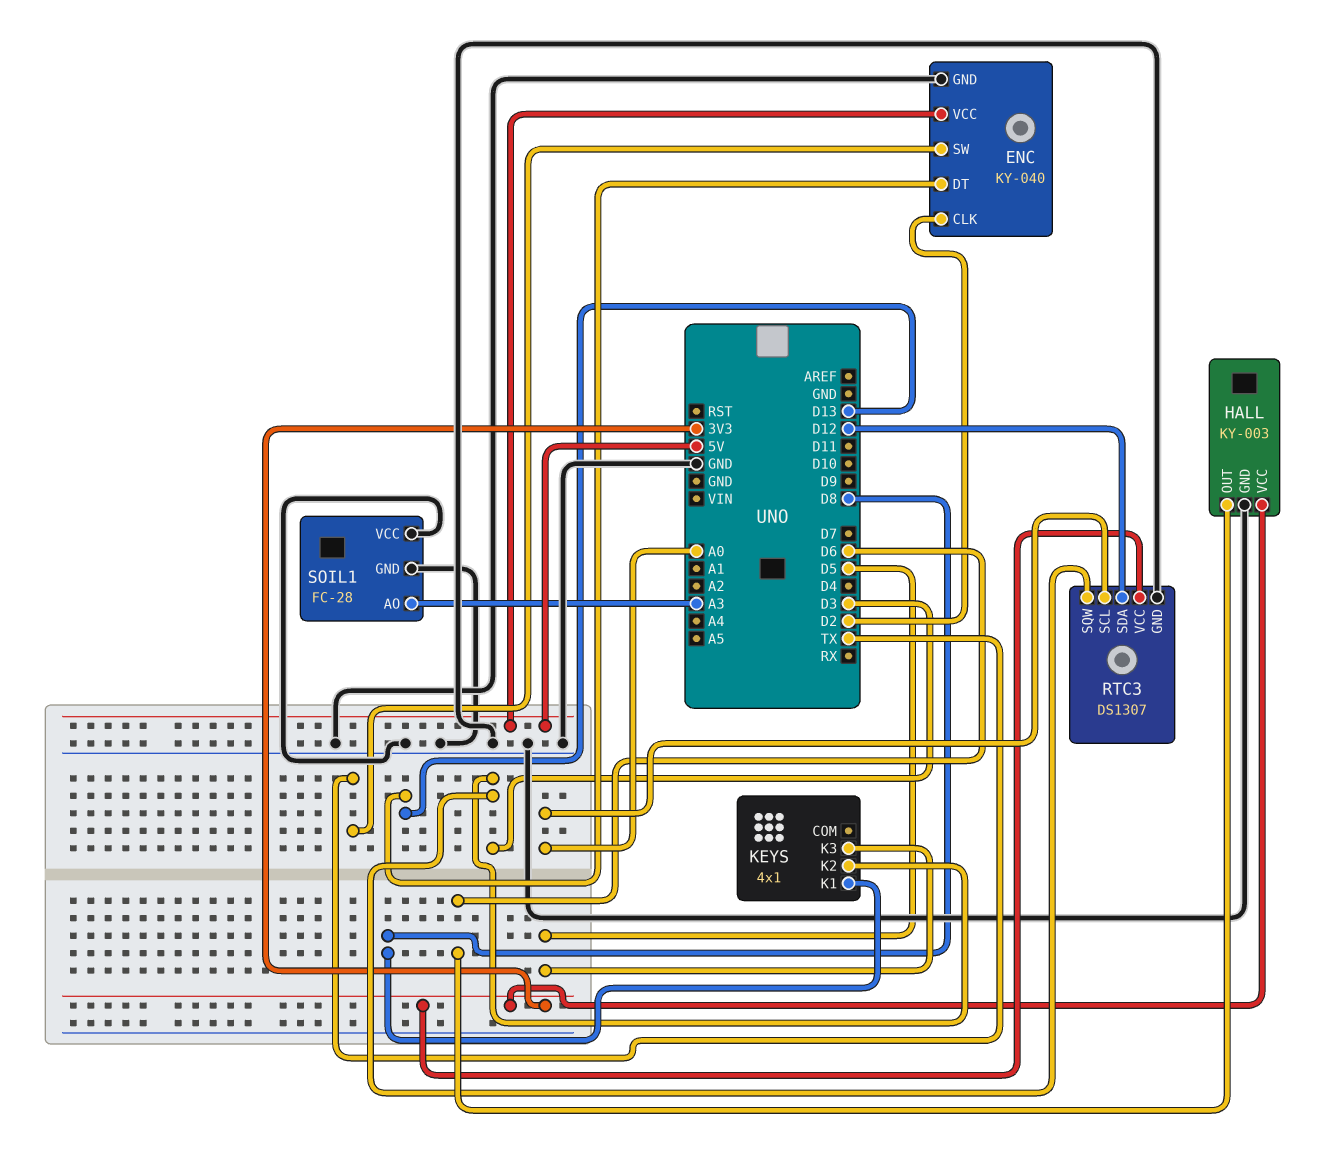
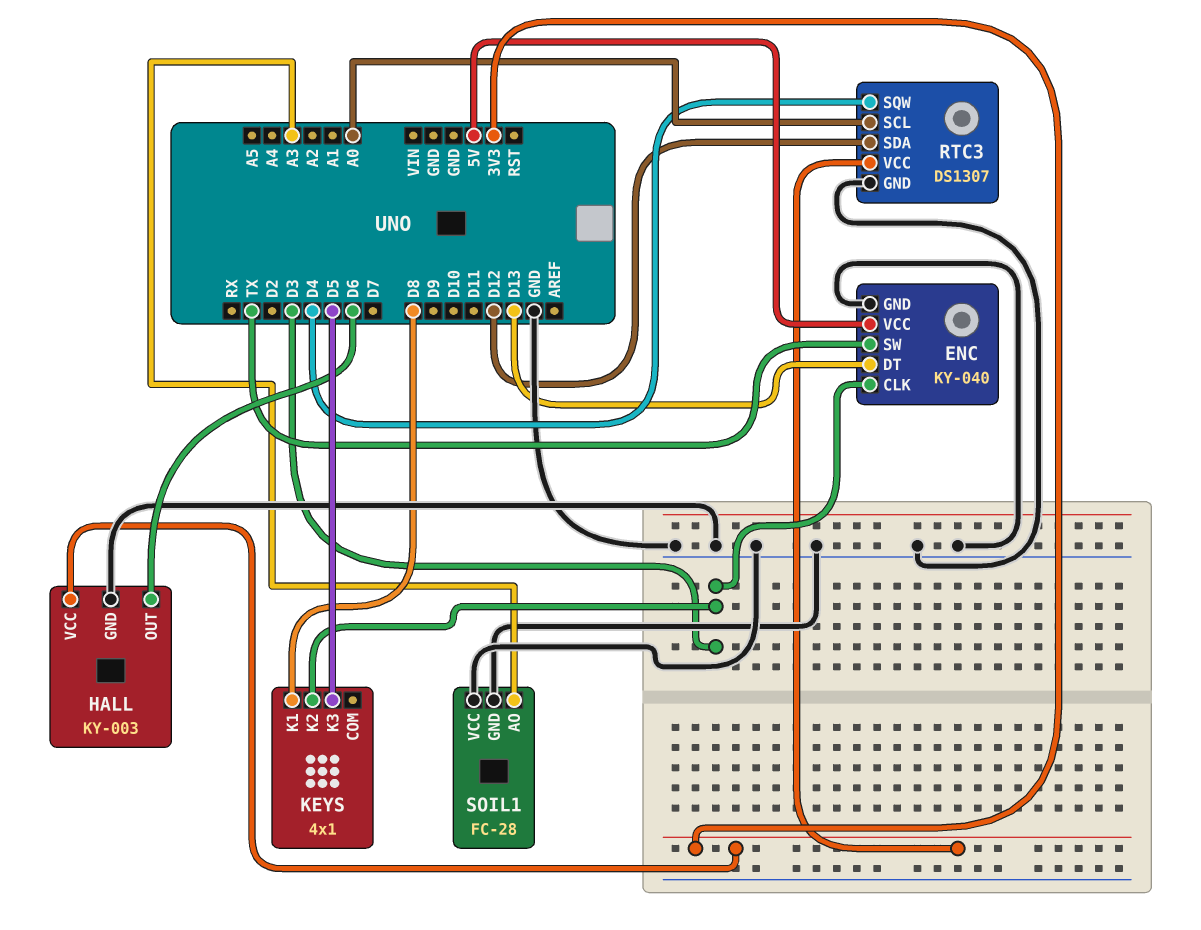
ENC pin CLK: D2 -> D3
RTC3 pin SQW: D3 -> D4

